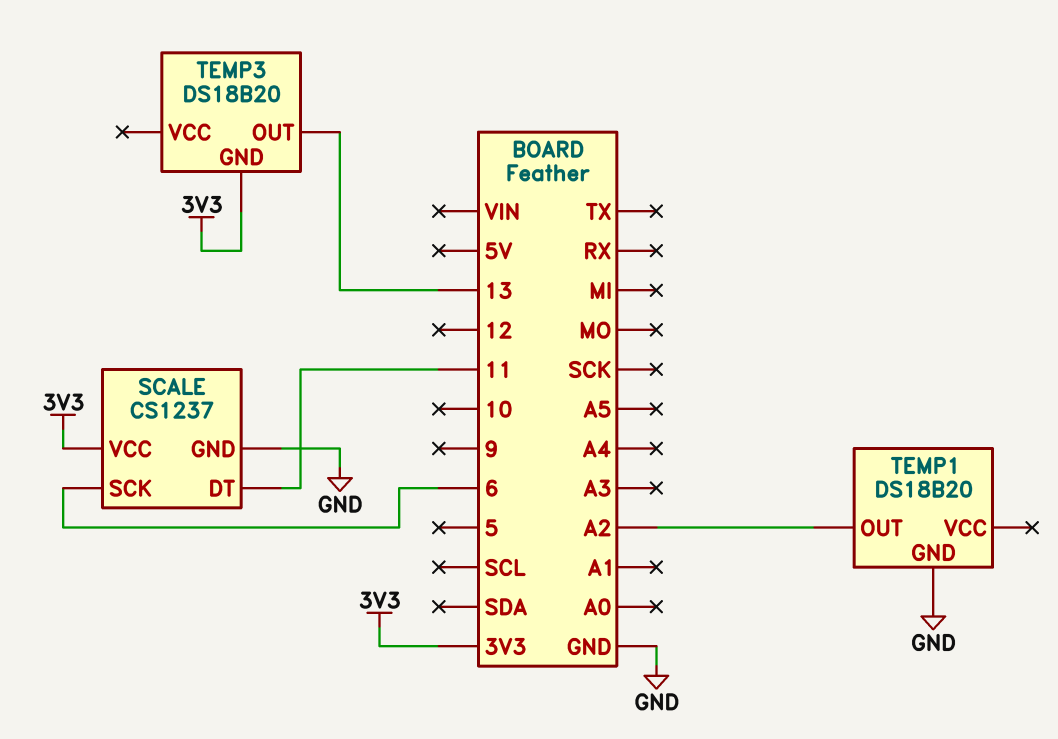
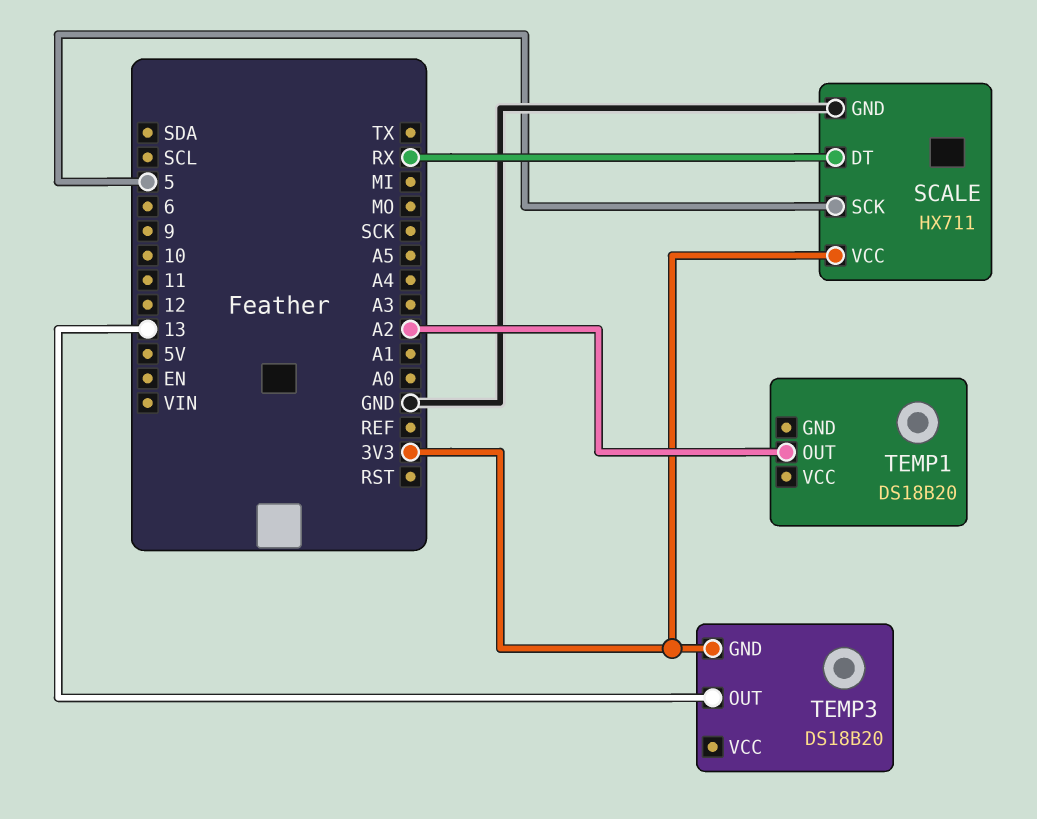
SCALE: CS1237 -> HX711
SCALE pin DT: 11 -> RX
SCALE pin SCK: 6 -> 5
TEMP1 pin GND: GND -> none

